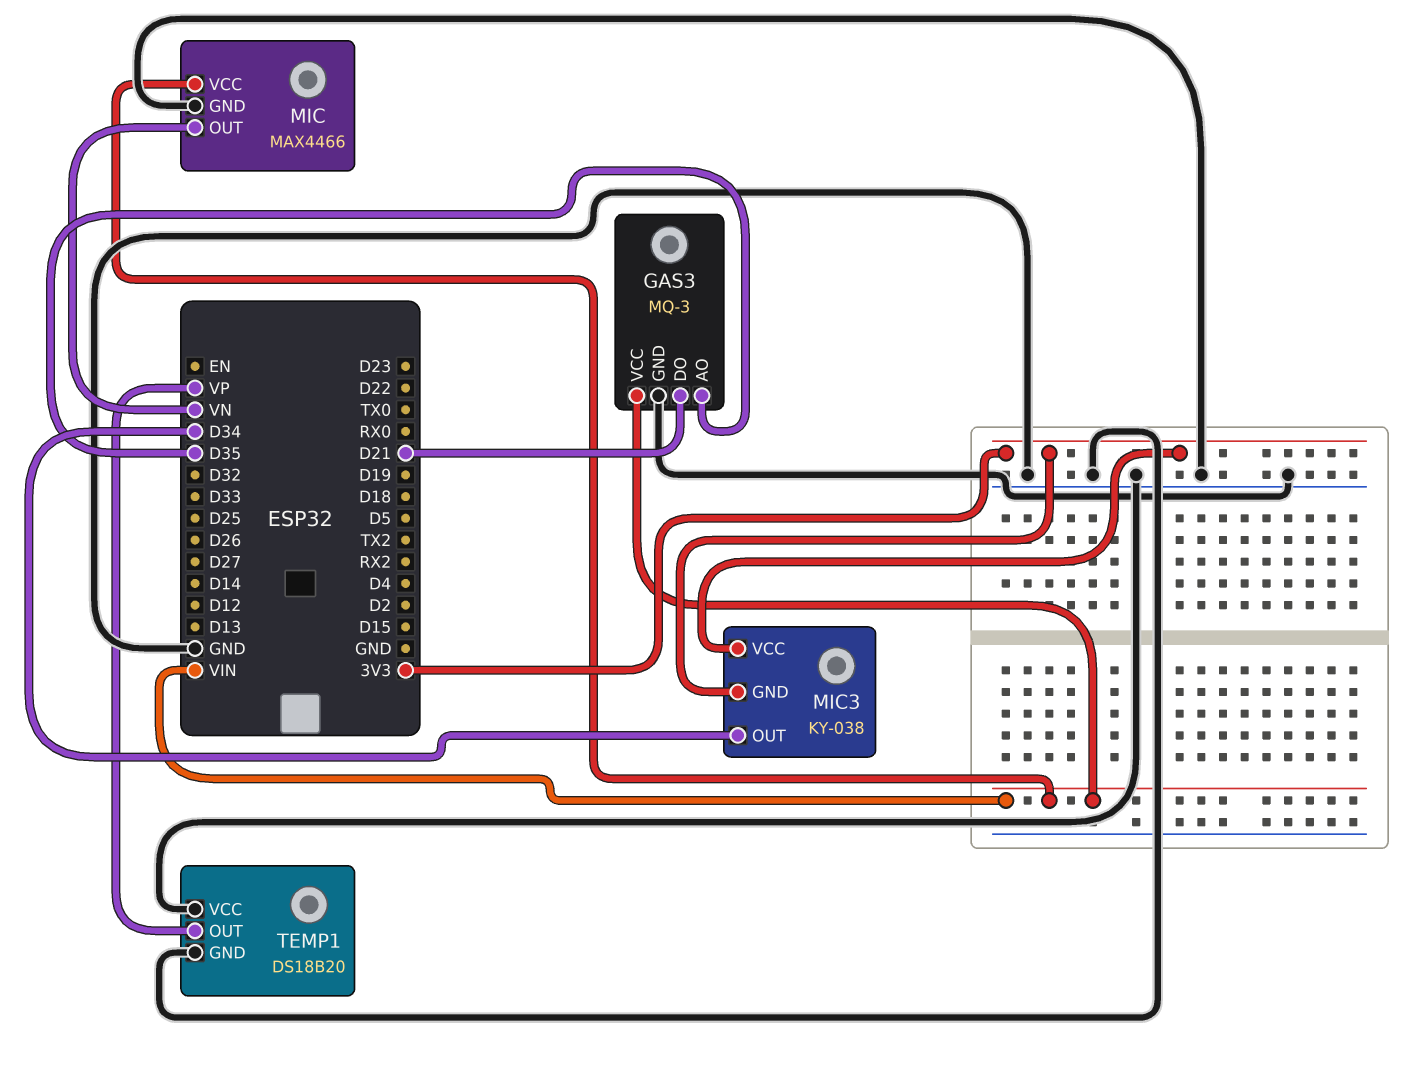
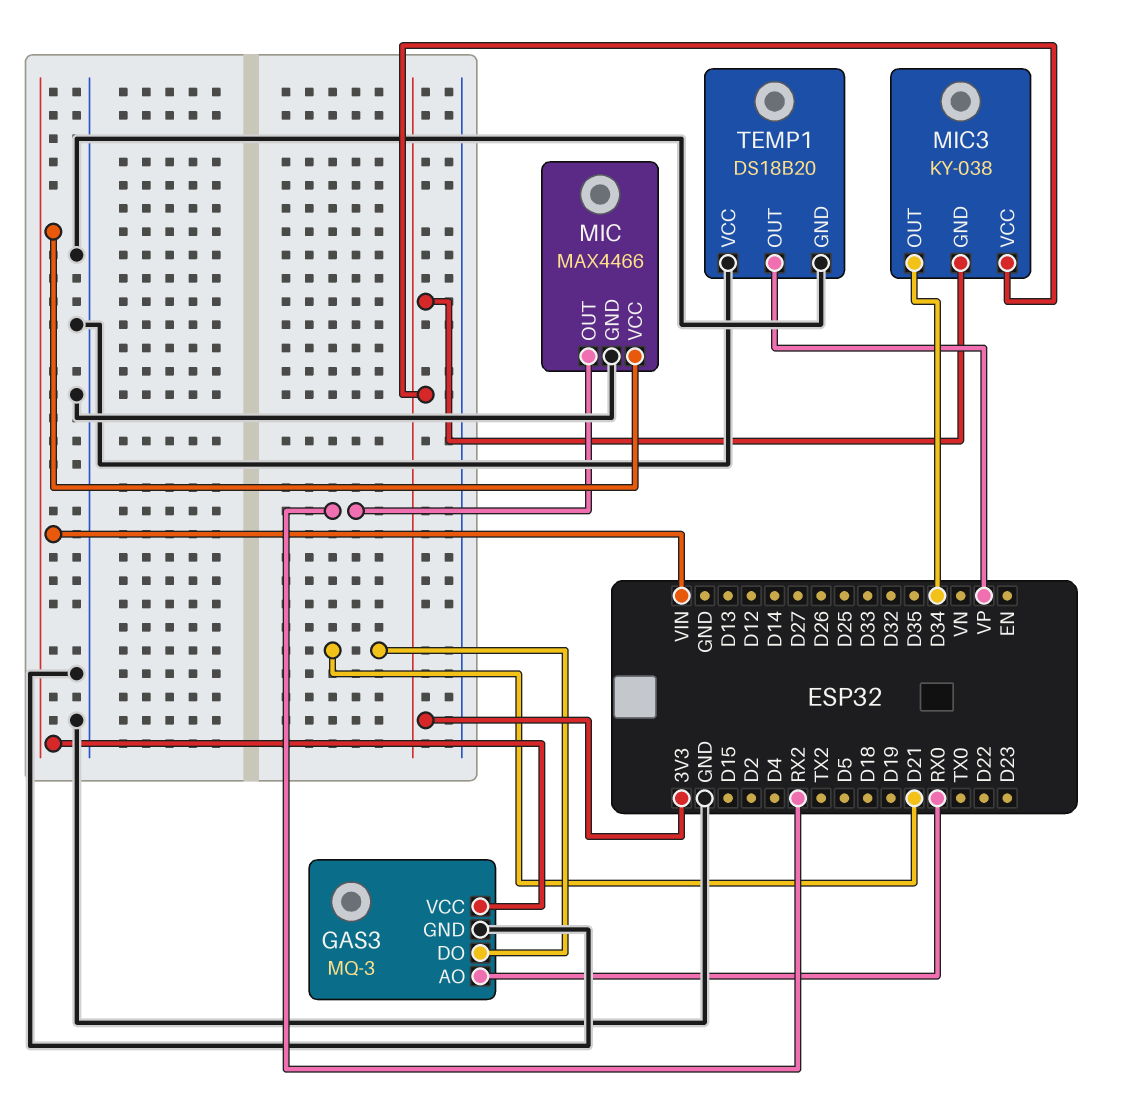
GAS3 pin AO: D35 -> RX0
MIC pin OUT: VN -> RX2

